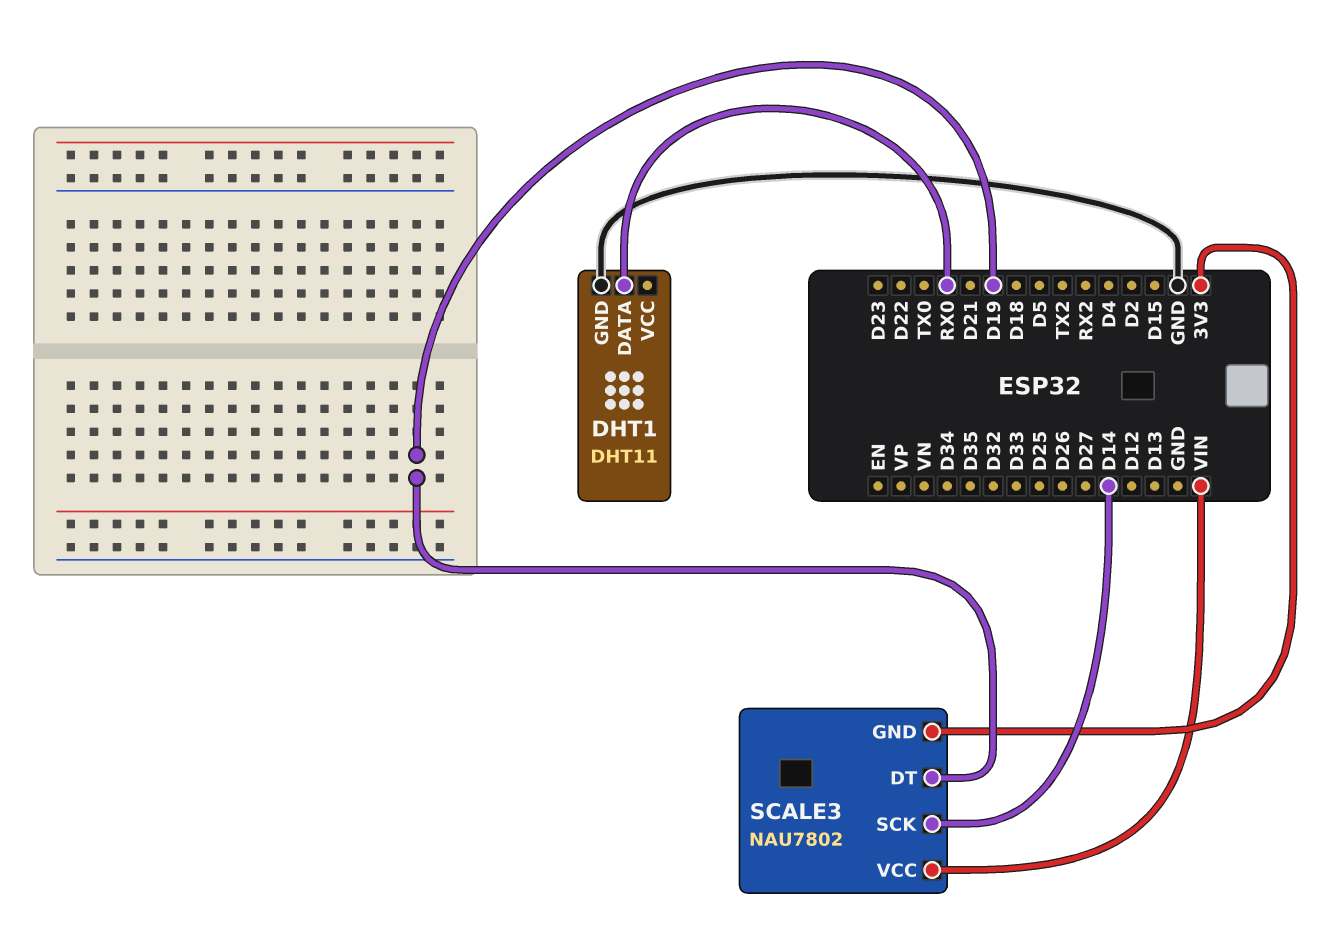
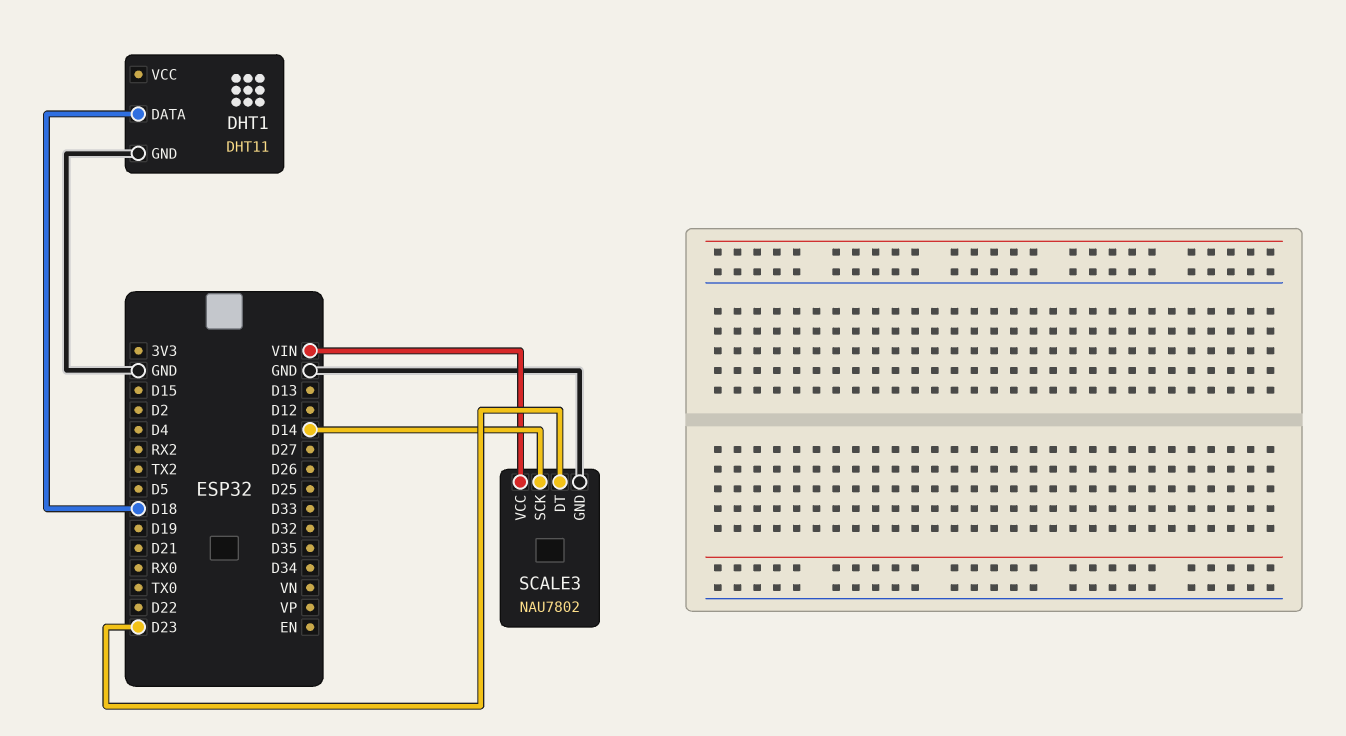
DHT1 pin DATA: RX0 -> D18
SCALE3 pin DT: D19 -> D23
SCALE3 pin GND: 3V3 -> GND

